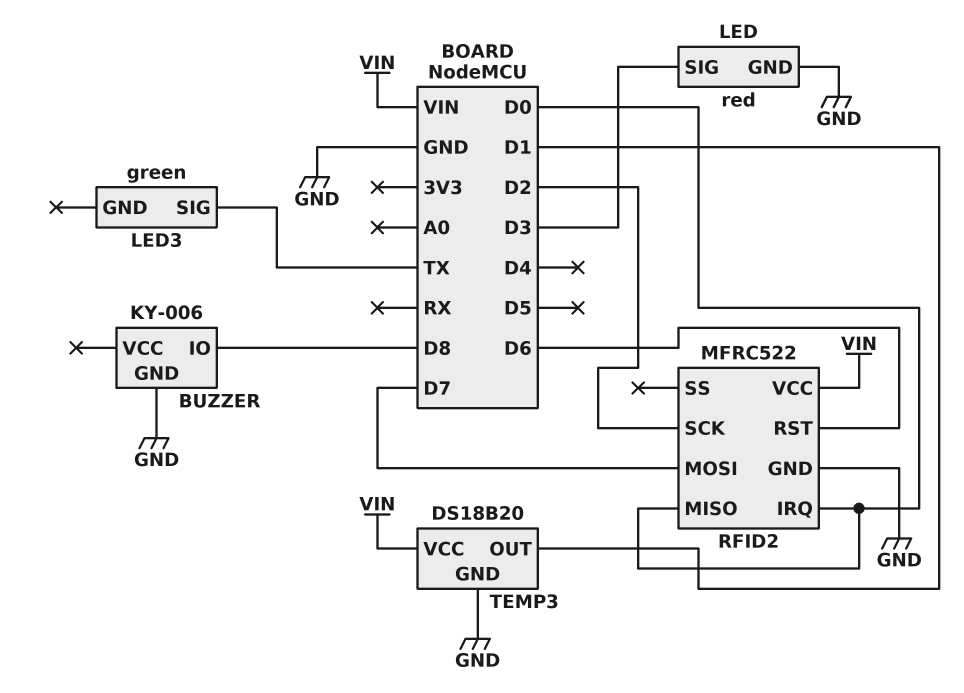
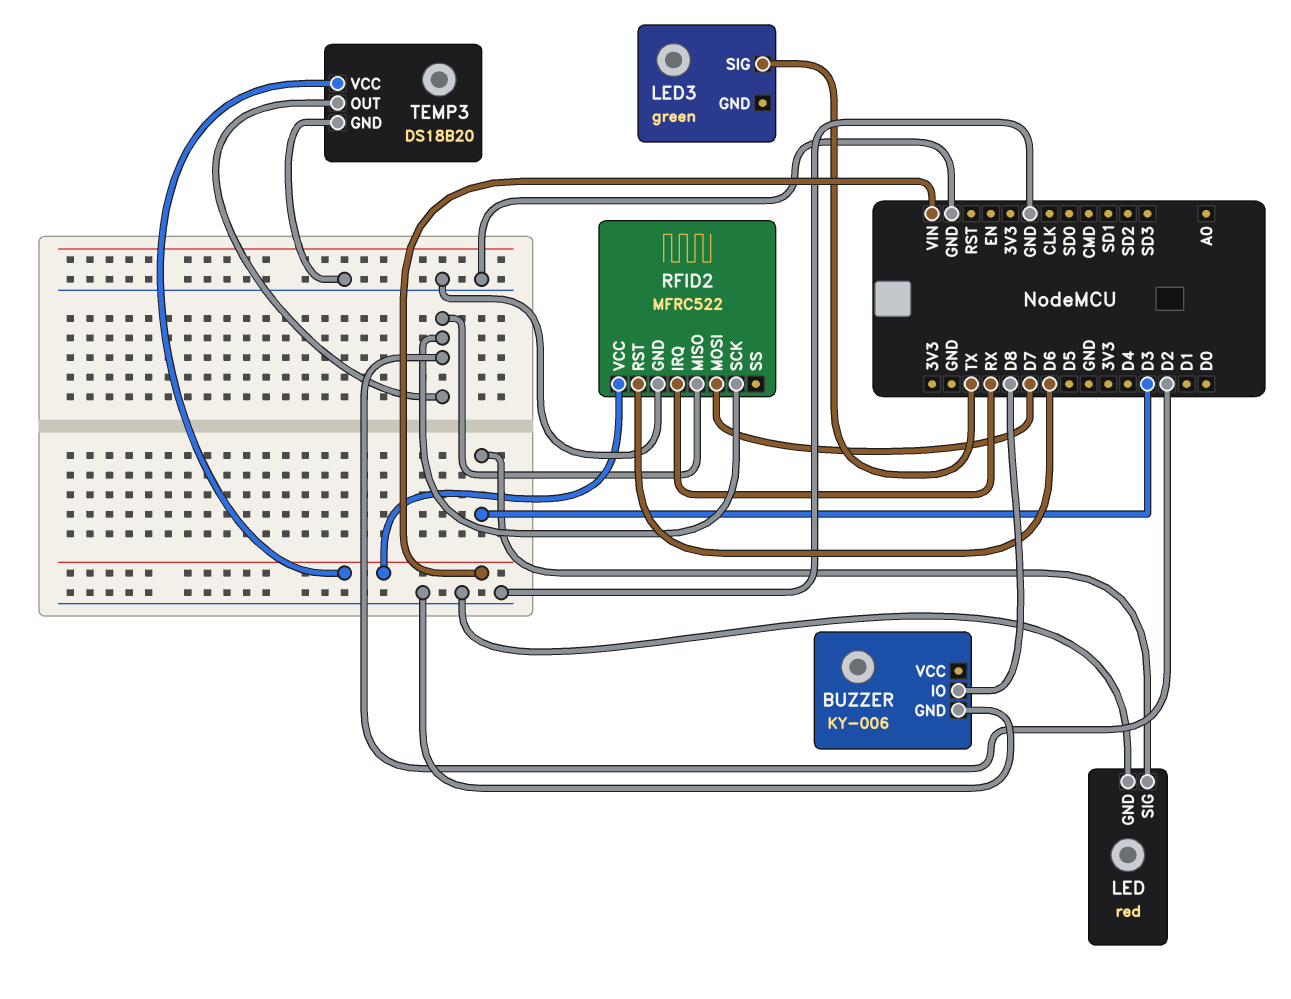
RFID2 pin IRQ: D0 -> RX
RFID2 pin MISO: D0 -> D2
TEMP3 pin OUT: D1 -> D2

